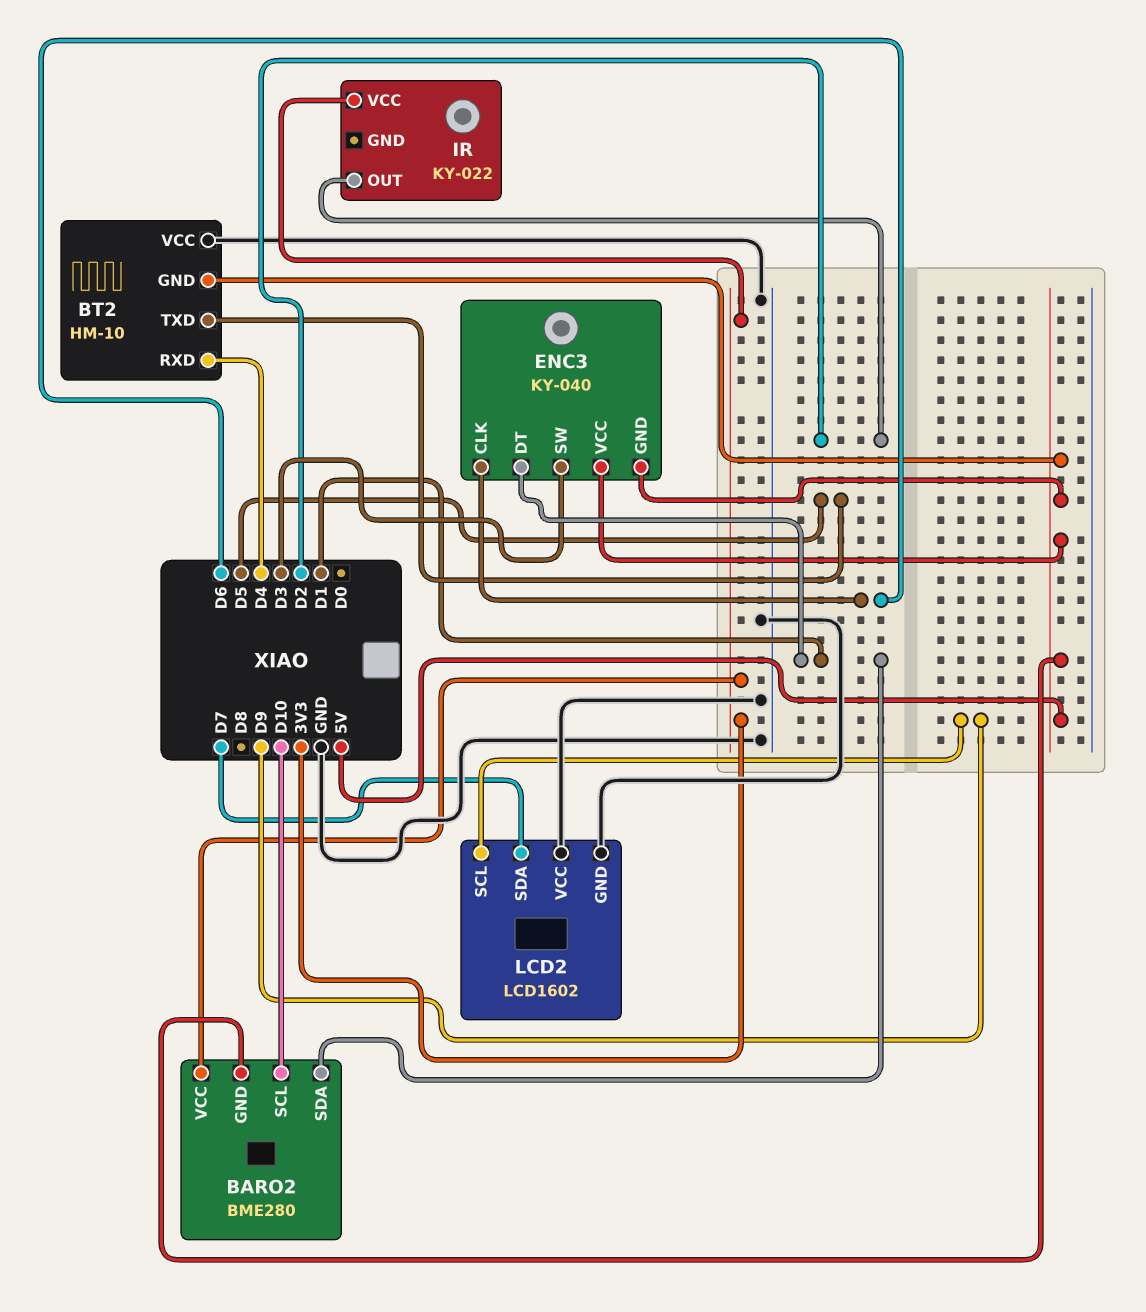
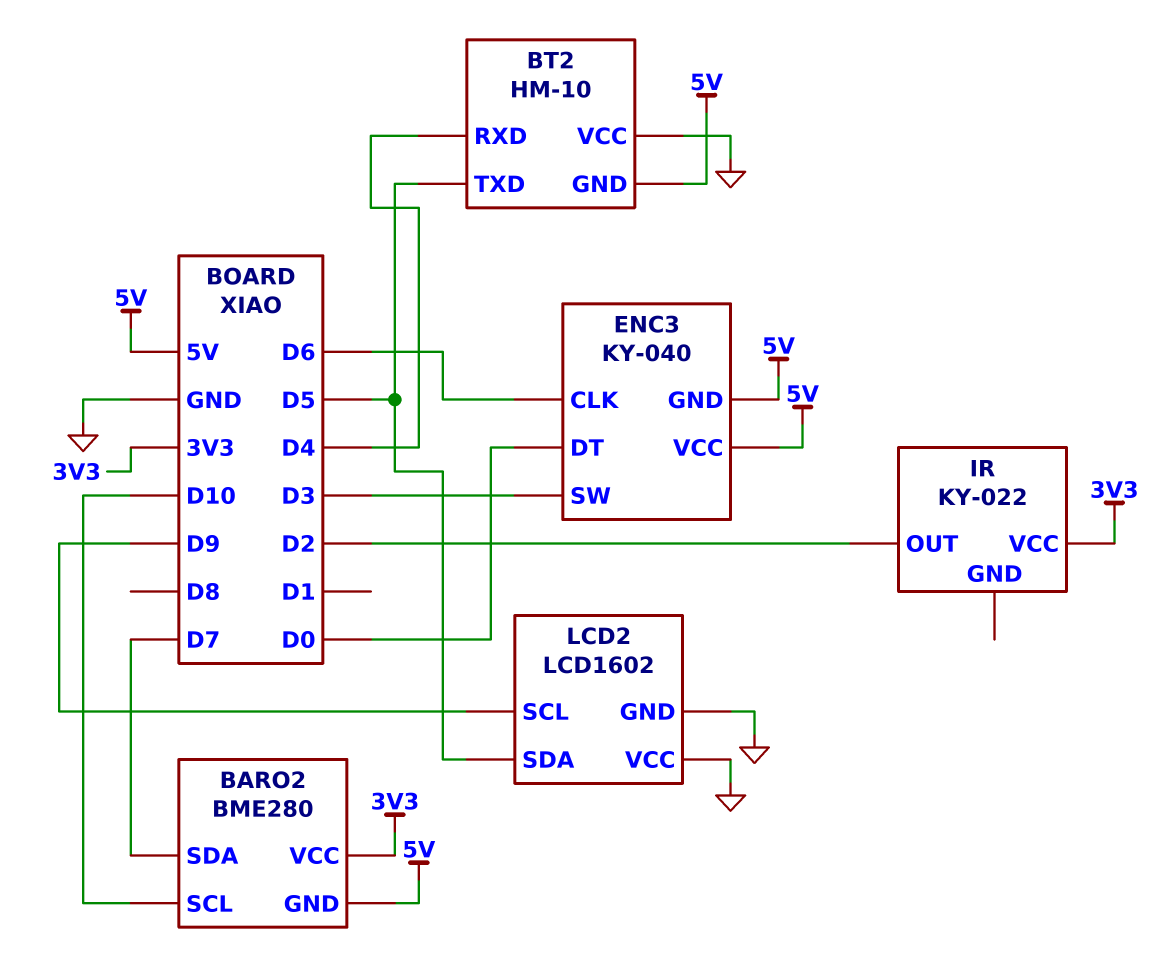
BARO2 pin SDA: D1 -> D7
ENC3 pin DT: D1 -> D0
LCD2 pin SDA: D7 -> D5

